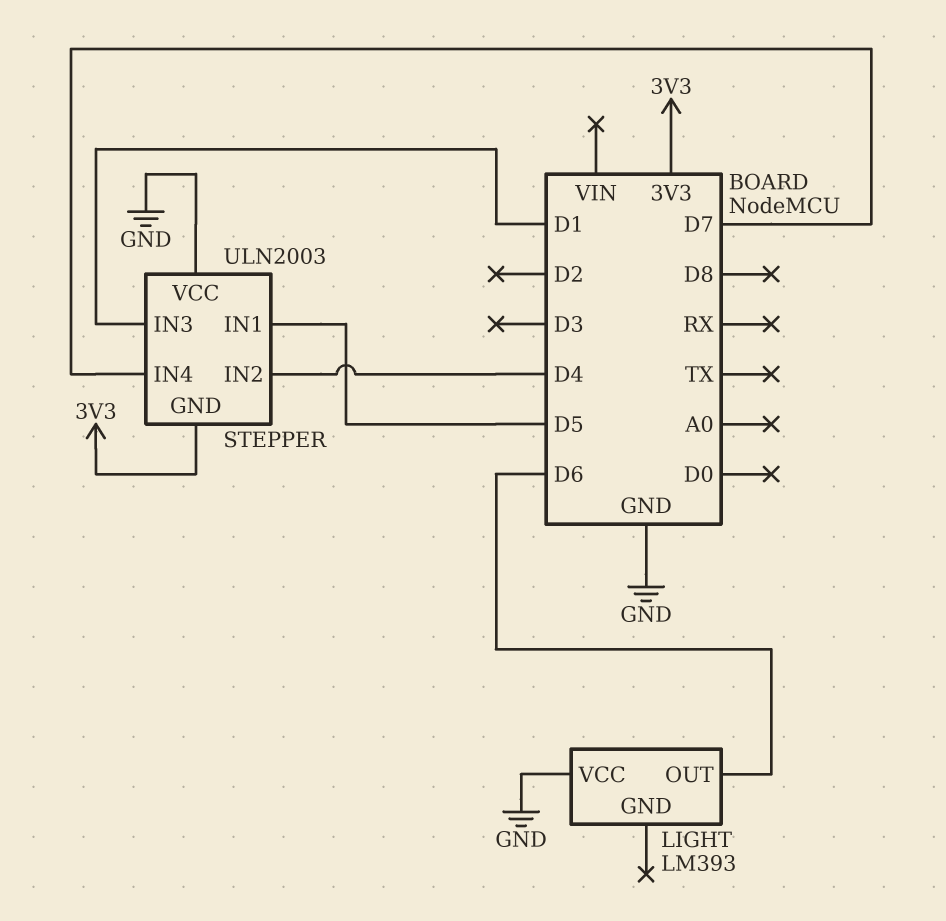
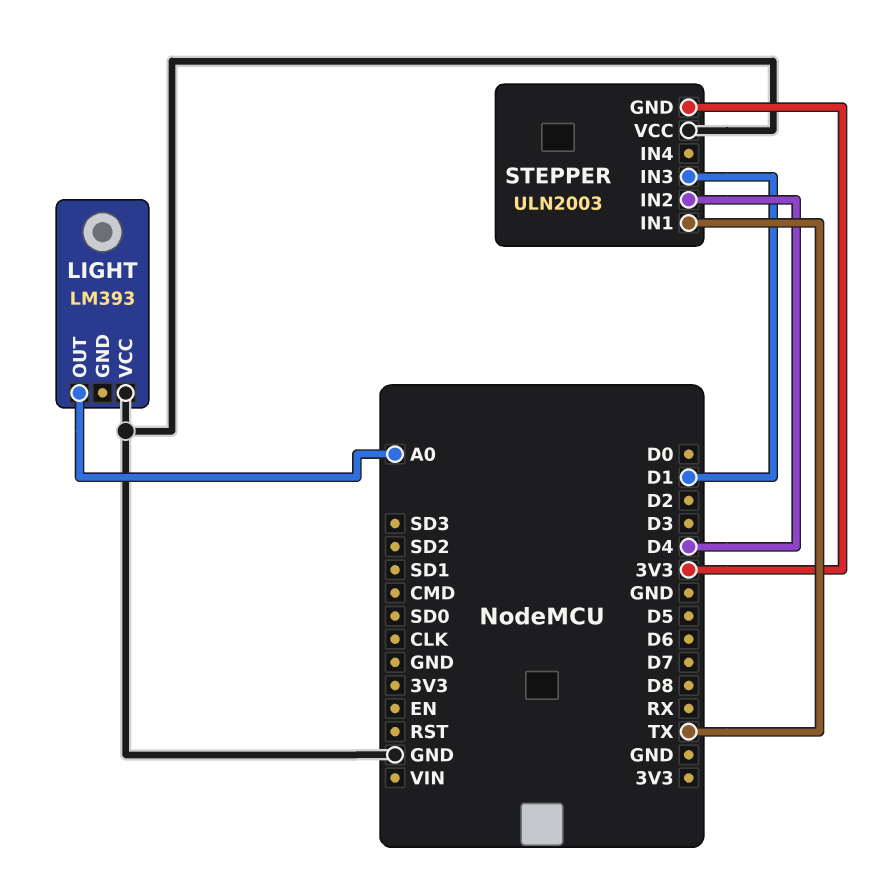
LIGHT pin OUT: D6 -> A0
STEPPER pin IN1: D5 -> TX
STEPPER pin IN4: D7 -> none

